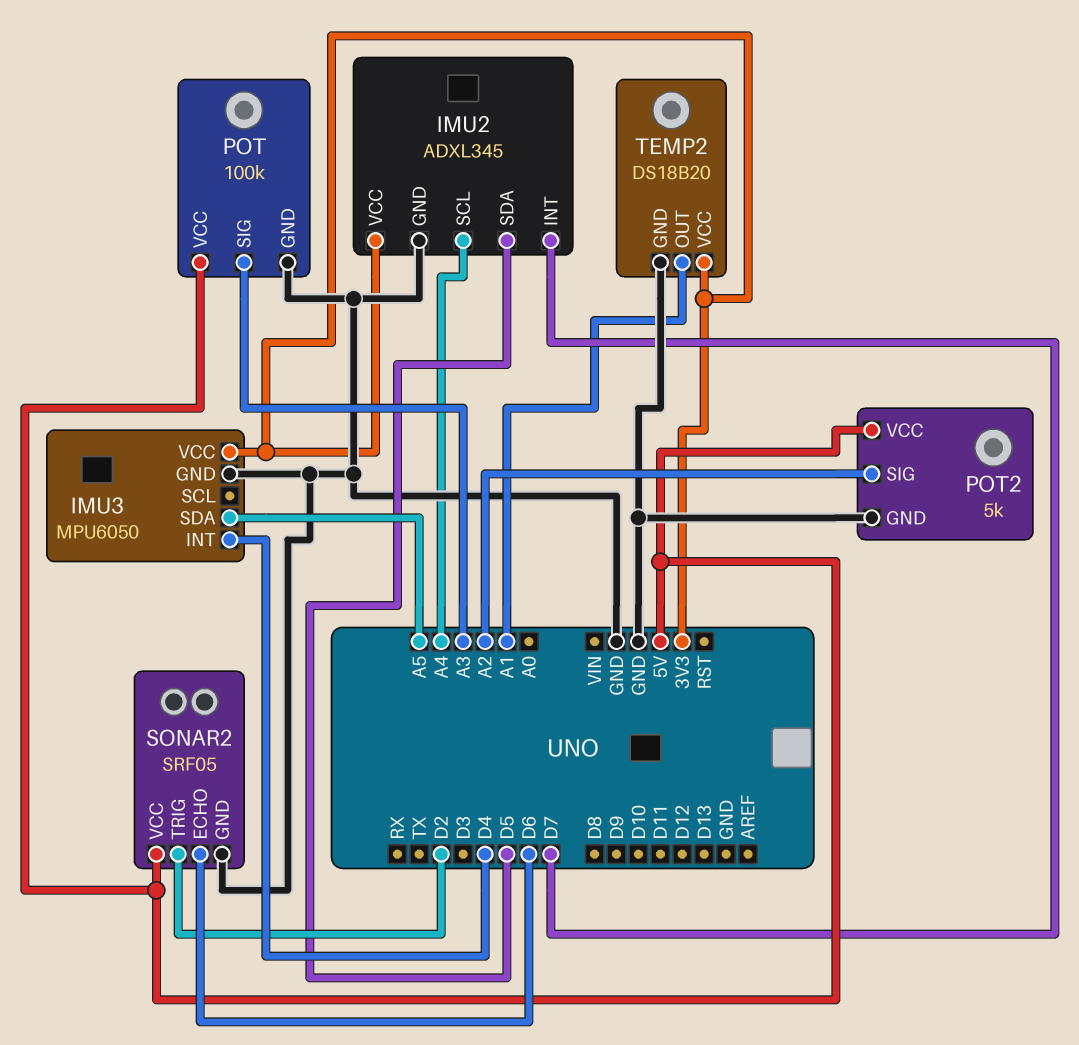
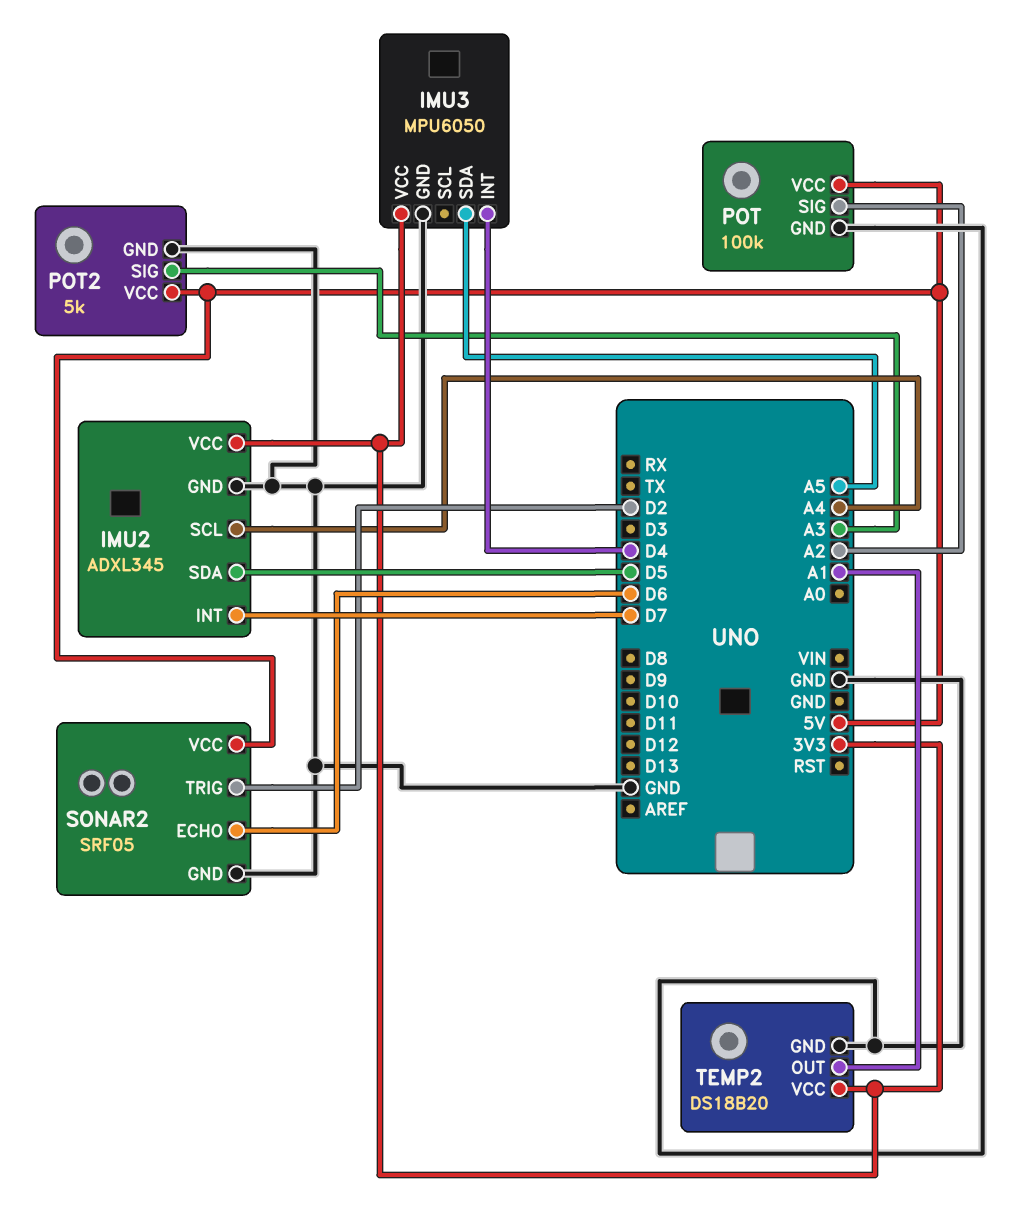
POT pin SIG: A3 -> A2
POT2 pin SIG: A2 -> A3

